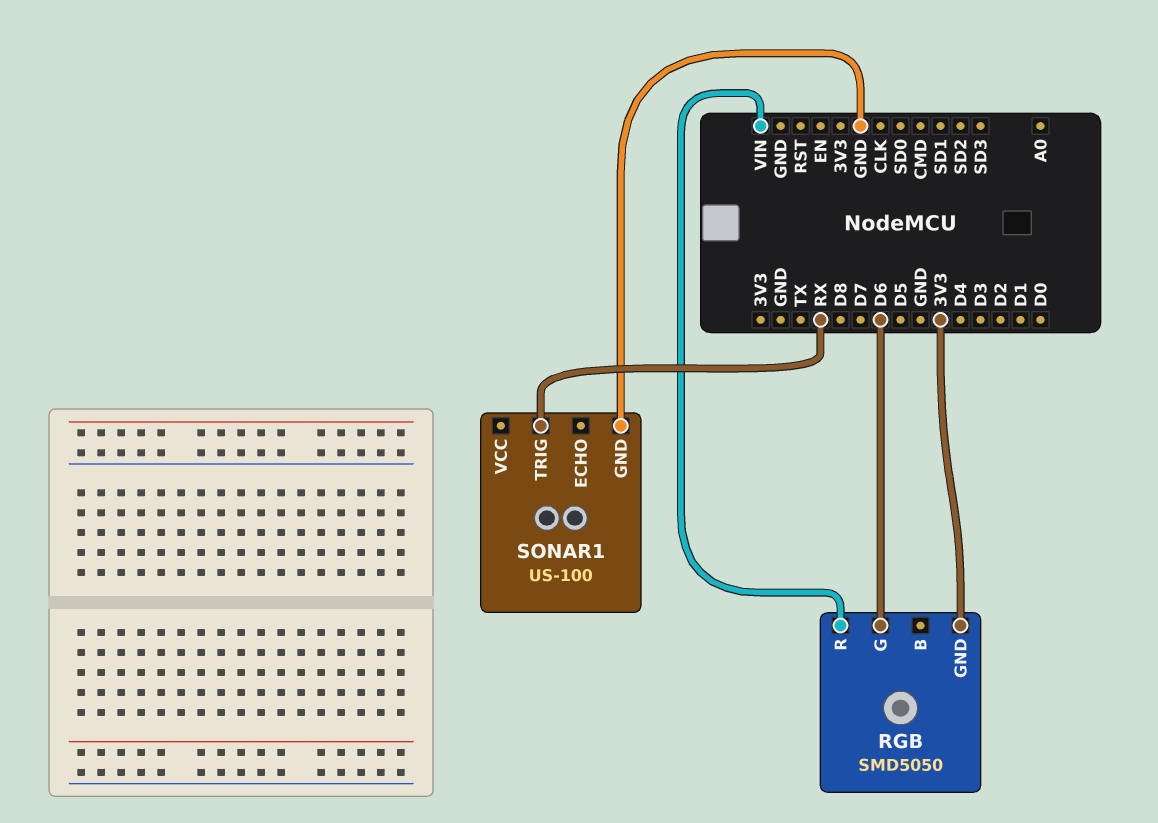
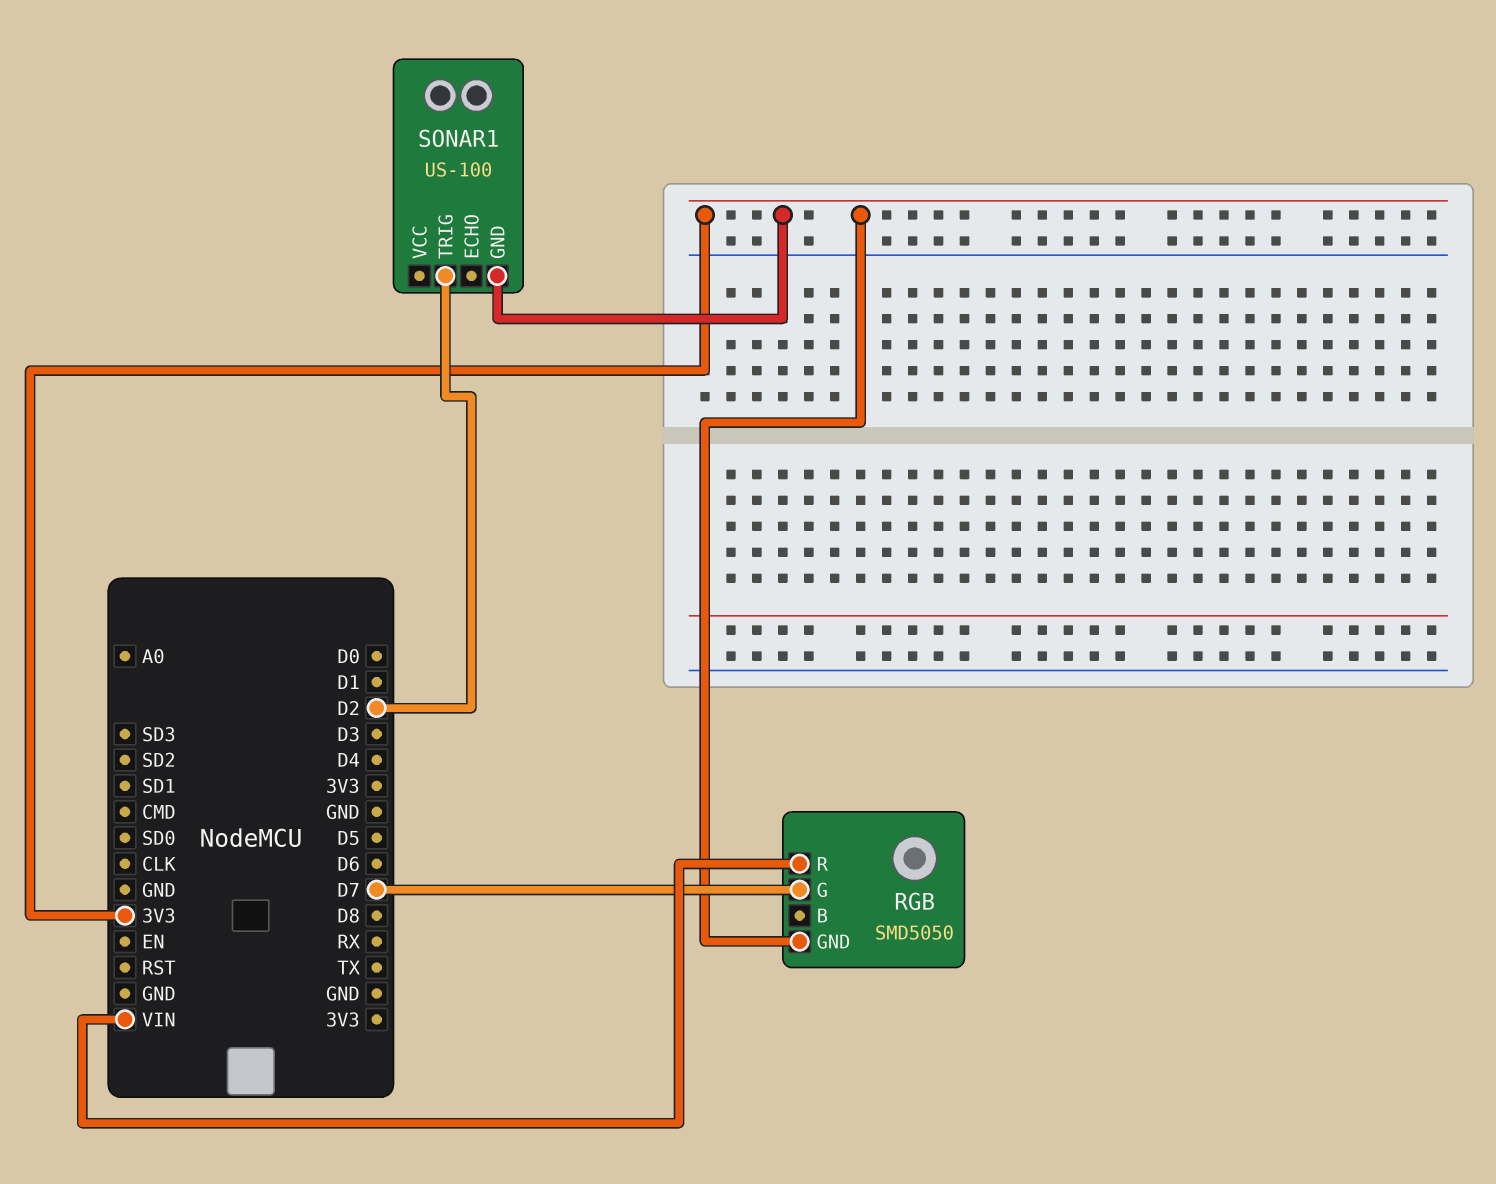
RGB pin G: D6 -> D7
SONAR1 pin GND: GND -> 3V3
SONAR1 pin TRIG: RX -> D2

